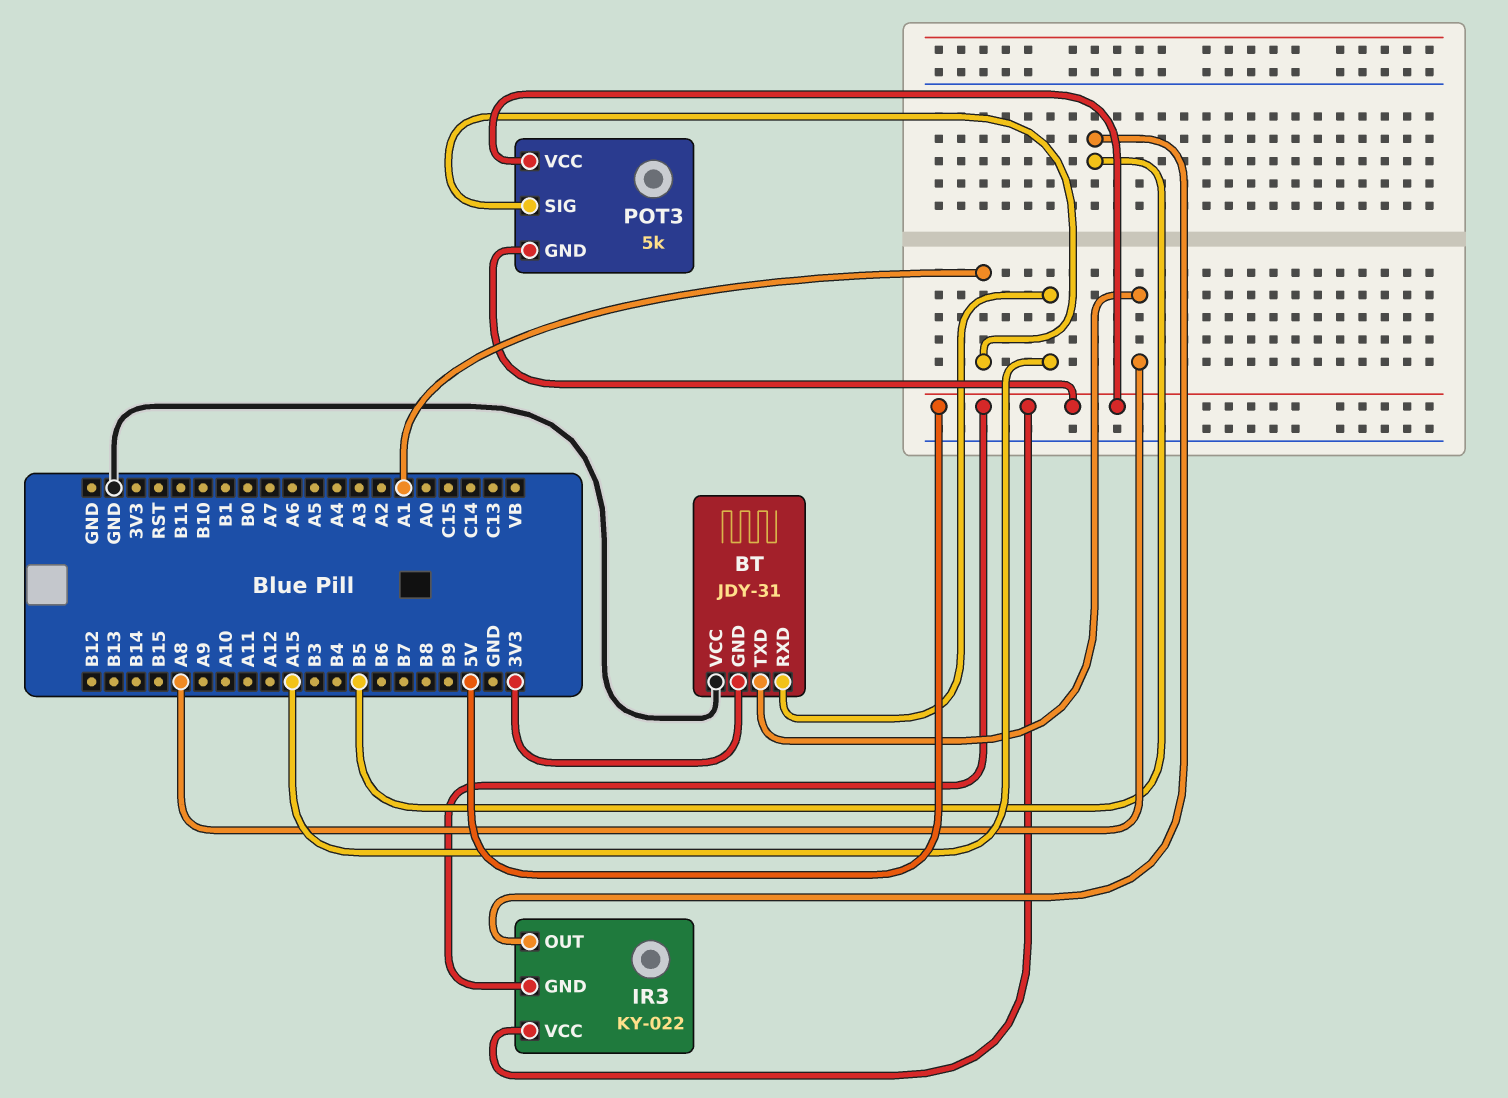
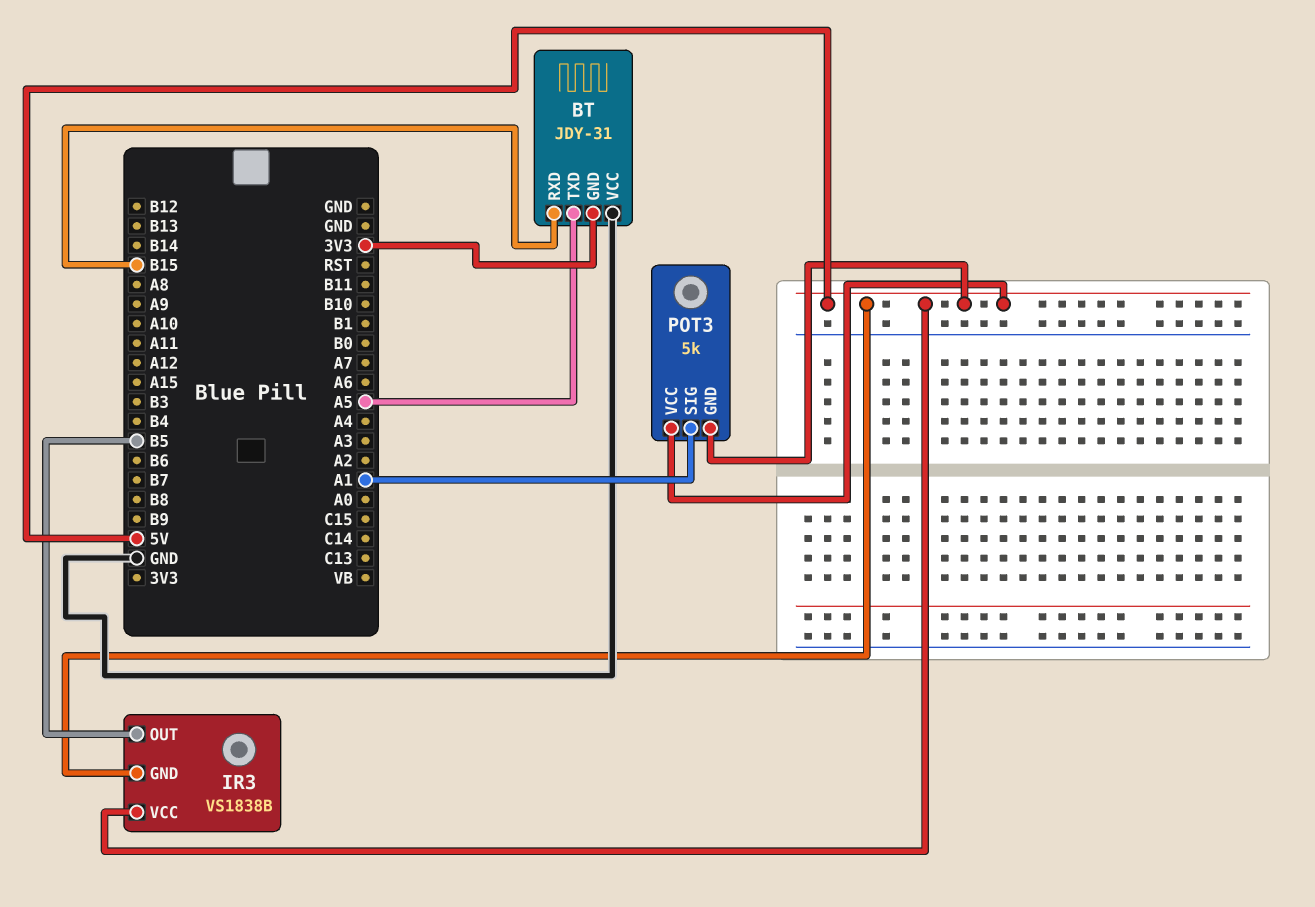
BT pin RXD: A15 -> B15
BT pin TXD: A8 -> A5
IR3: KY-022 -> VS1838B

